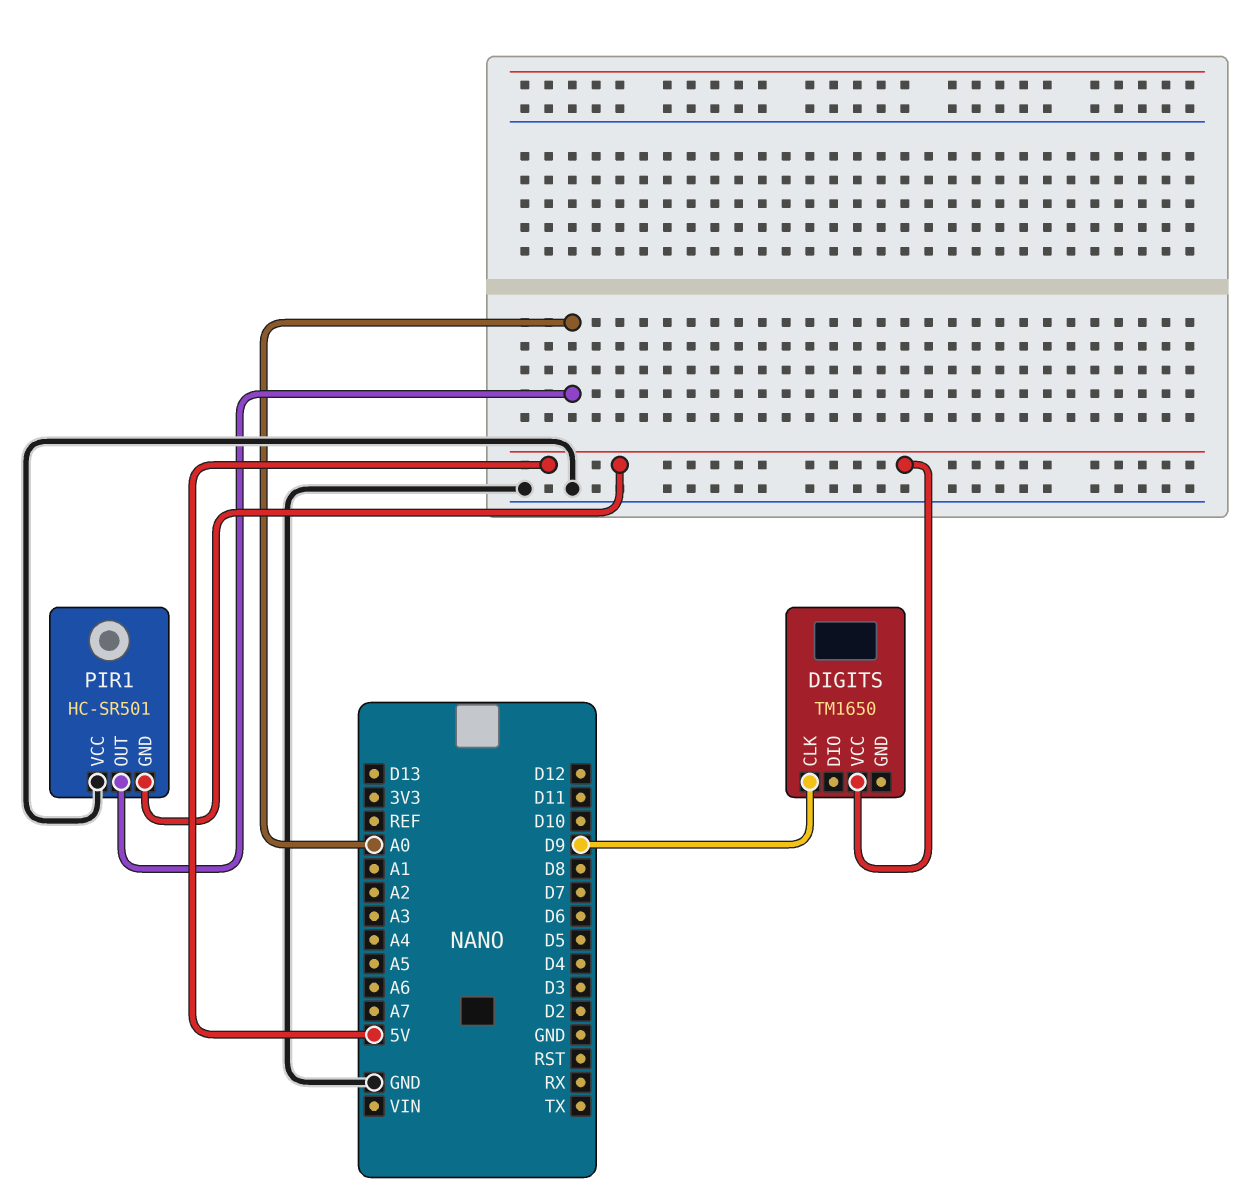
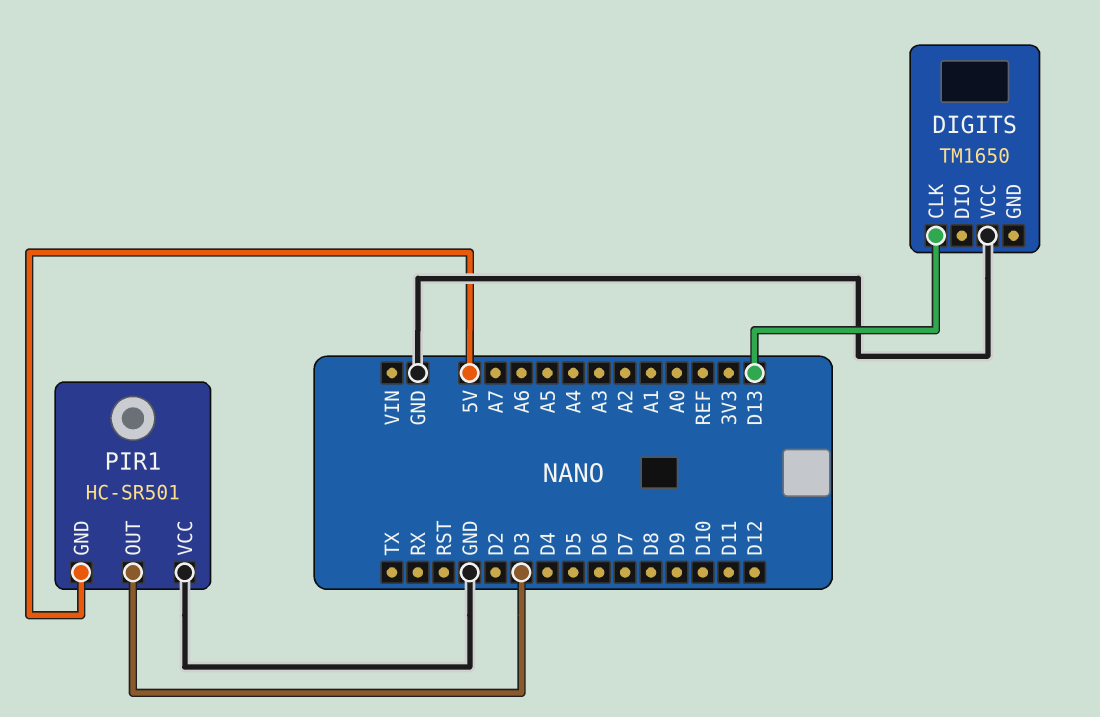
DIGITS pin CLK: D9 -> D13
DIGITS pin VCC: 5V -> GND
PIR1 pin OUT: A0 -> D3

